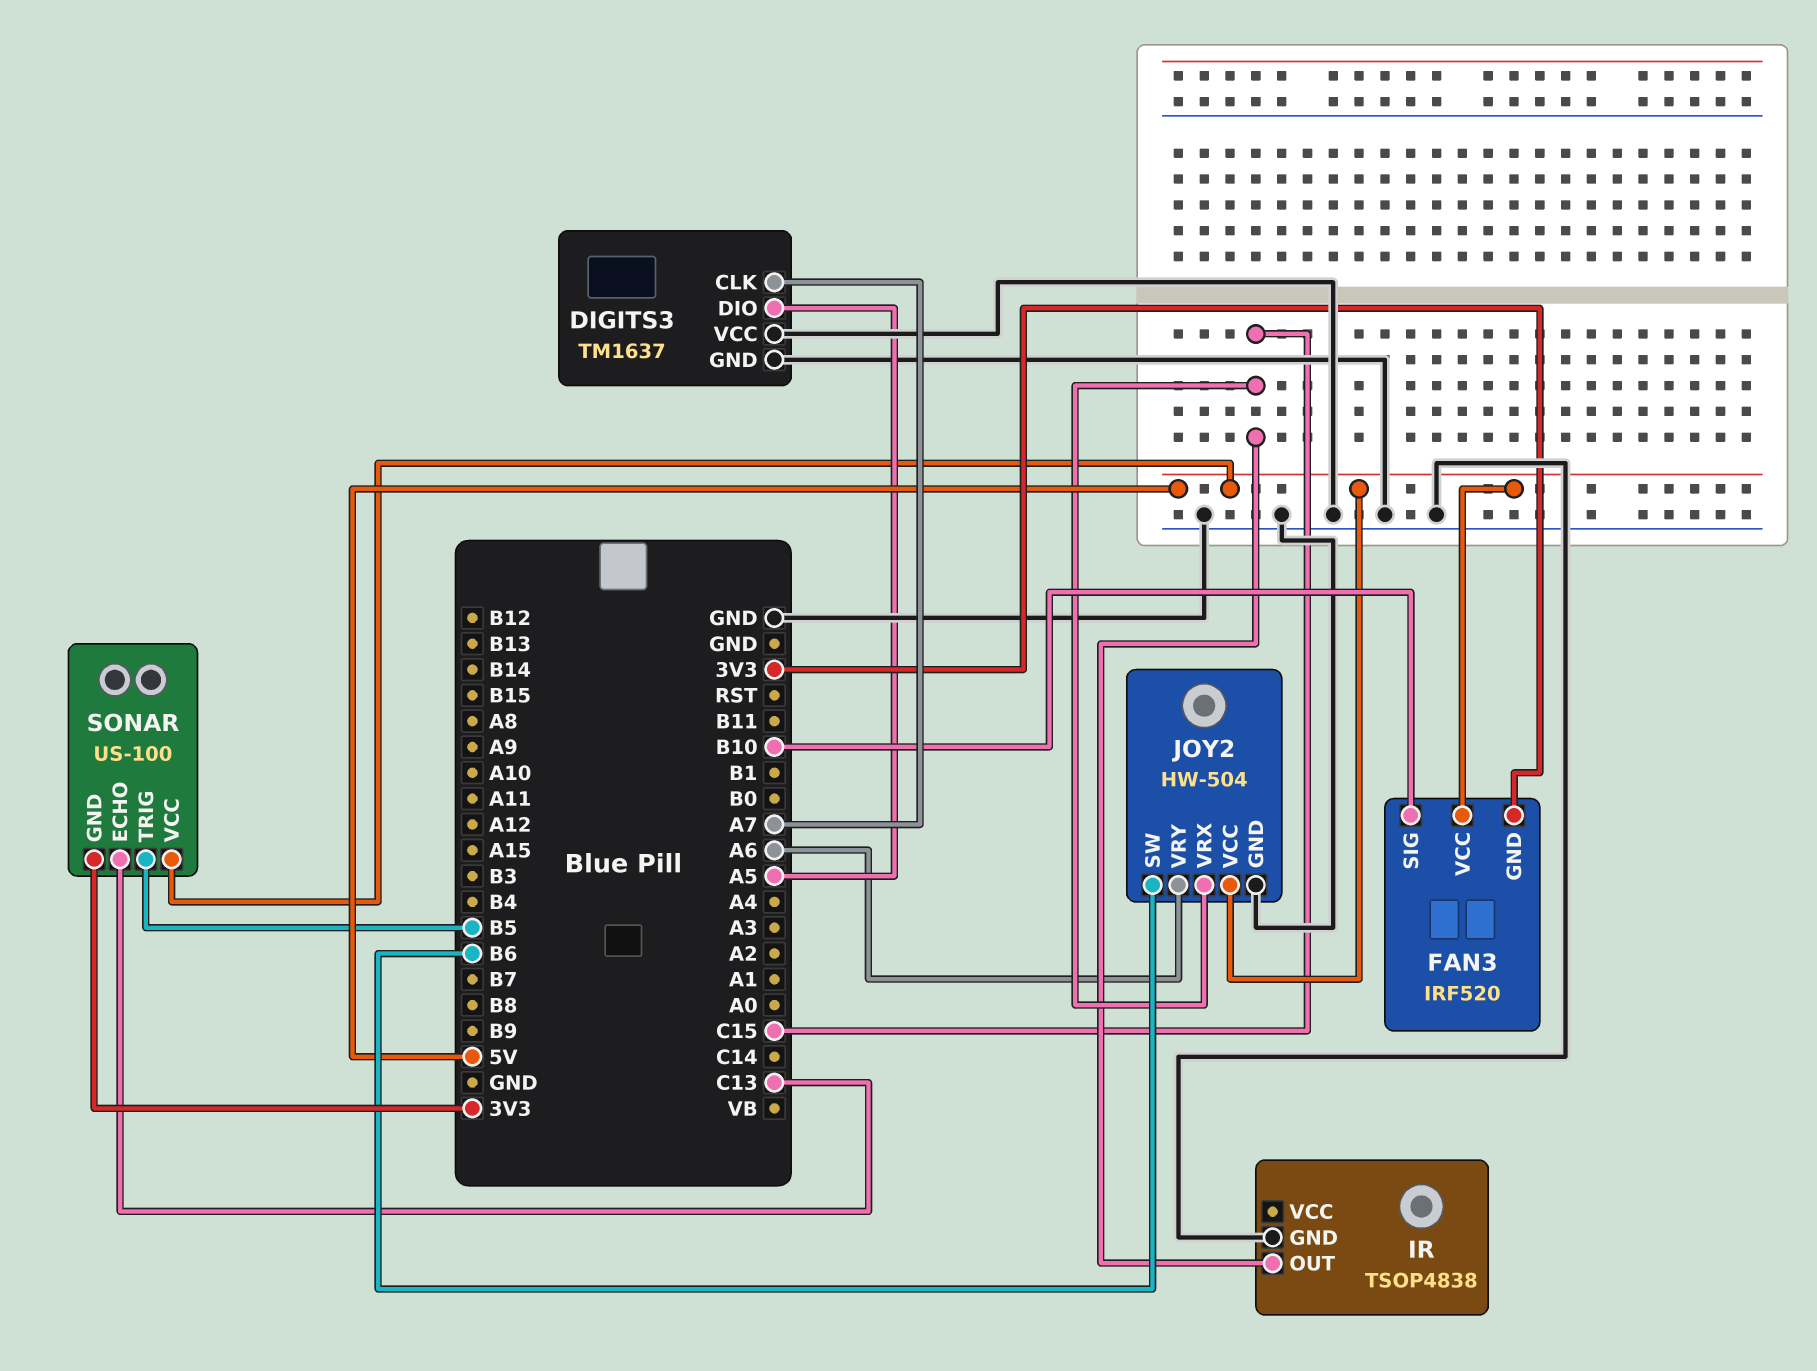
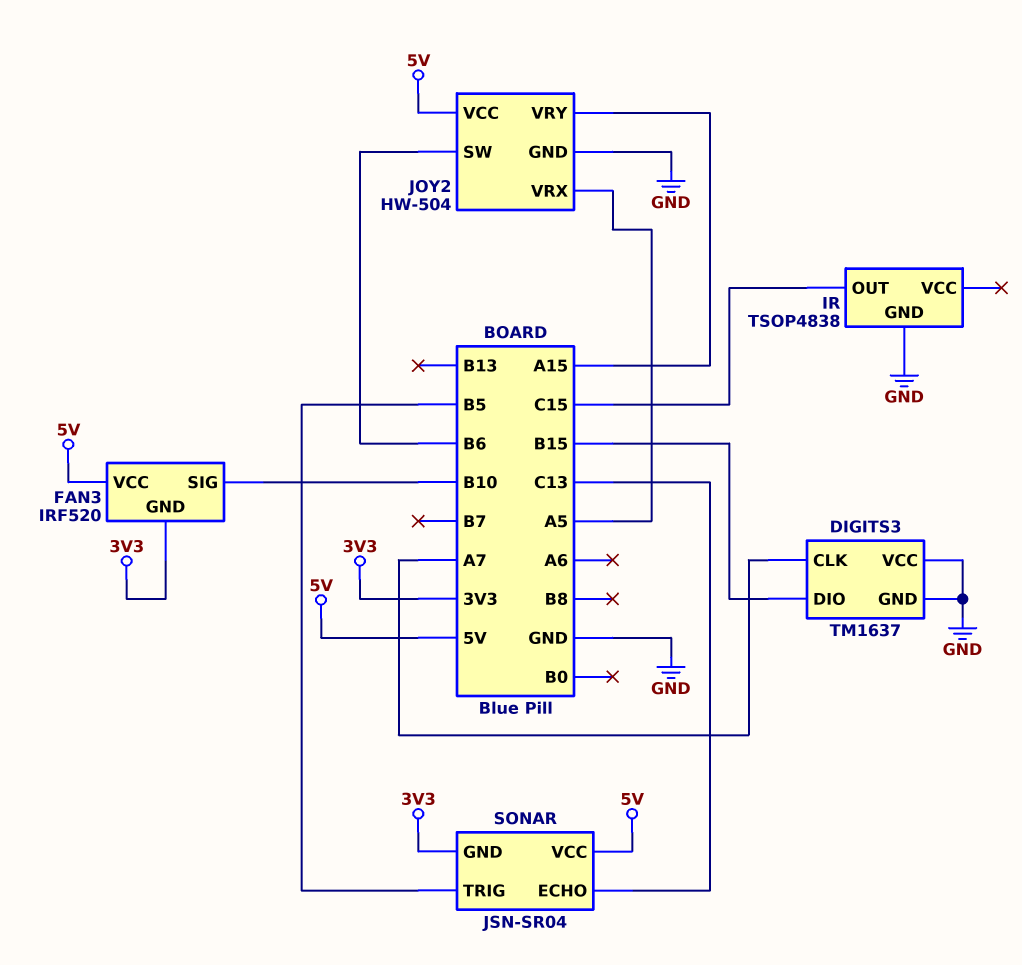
DIGITS3 pin DIO: A5 -> B15
JOY2 pin VRX: C15 -> A5
JOY2 pin VRY: A6 -> A15
SONAR: US-100 -> JSN-SR04

